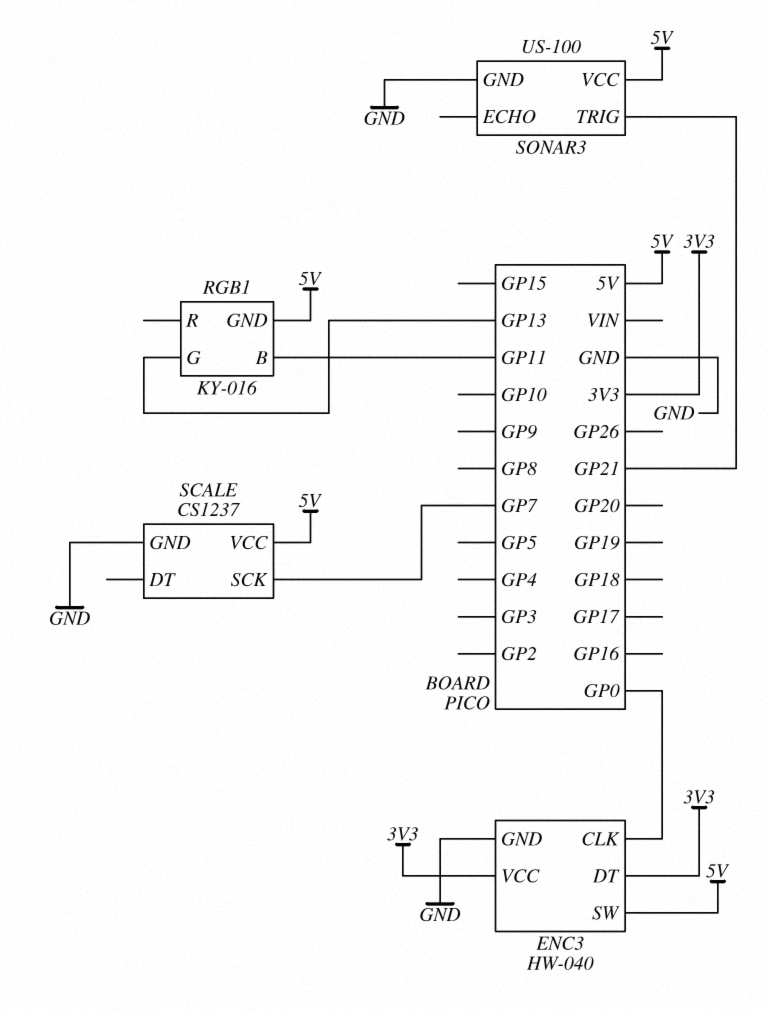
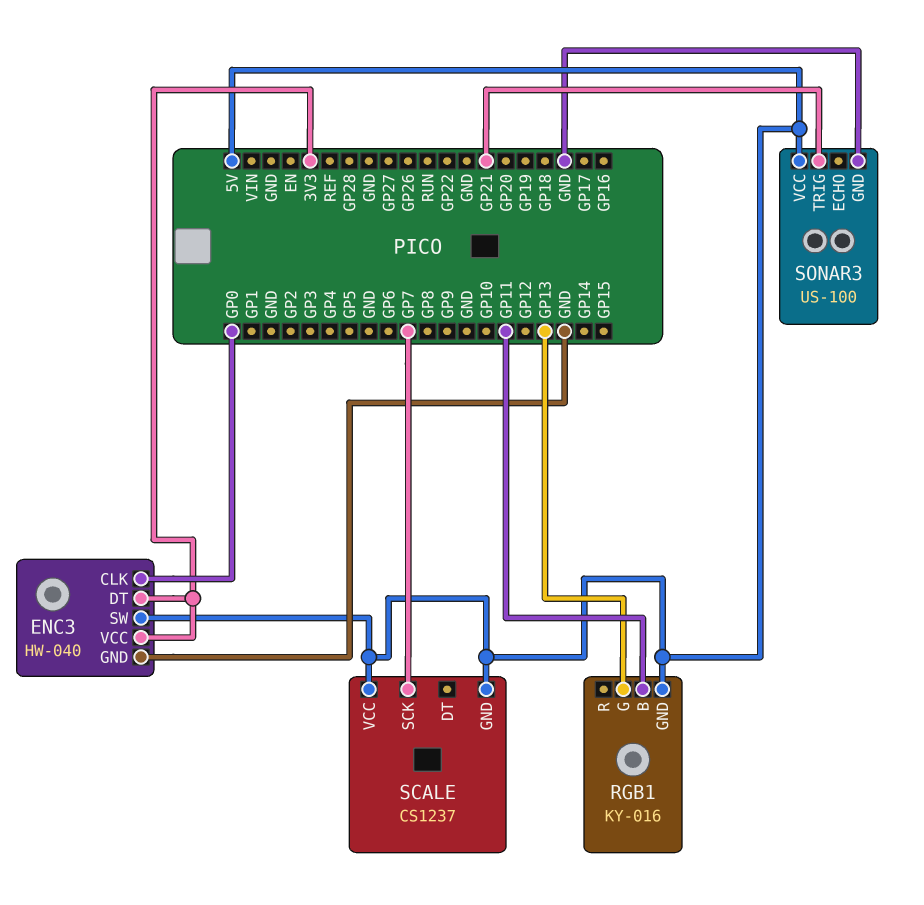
SCALE pin GND: GND -> 5V

